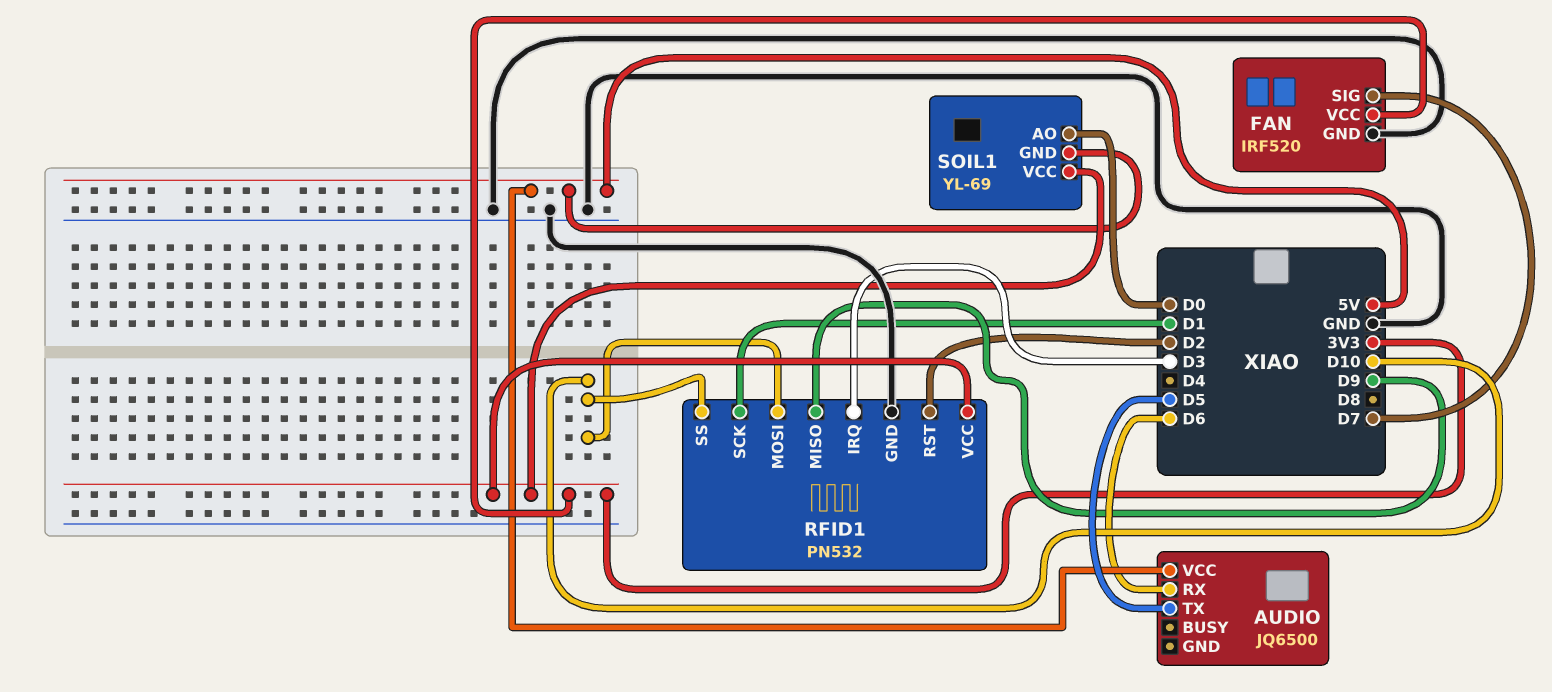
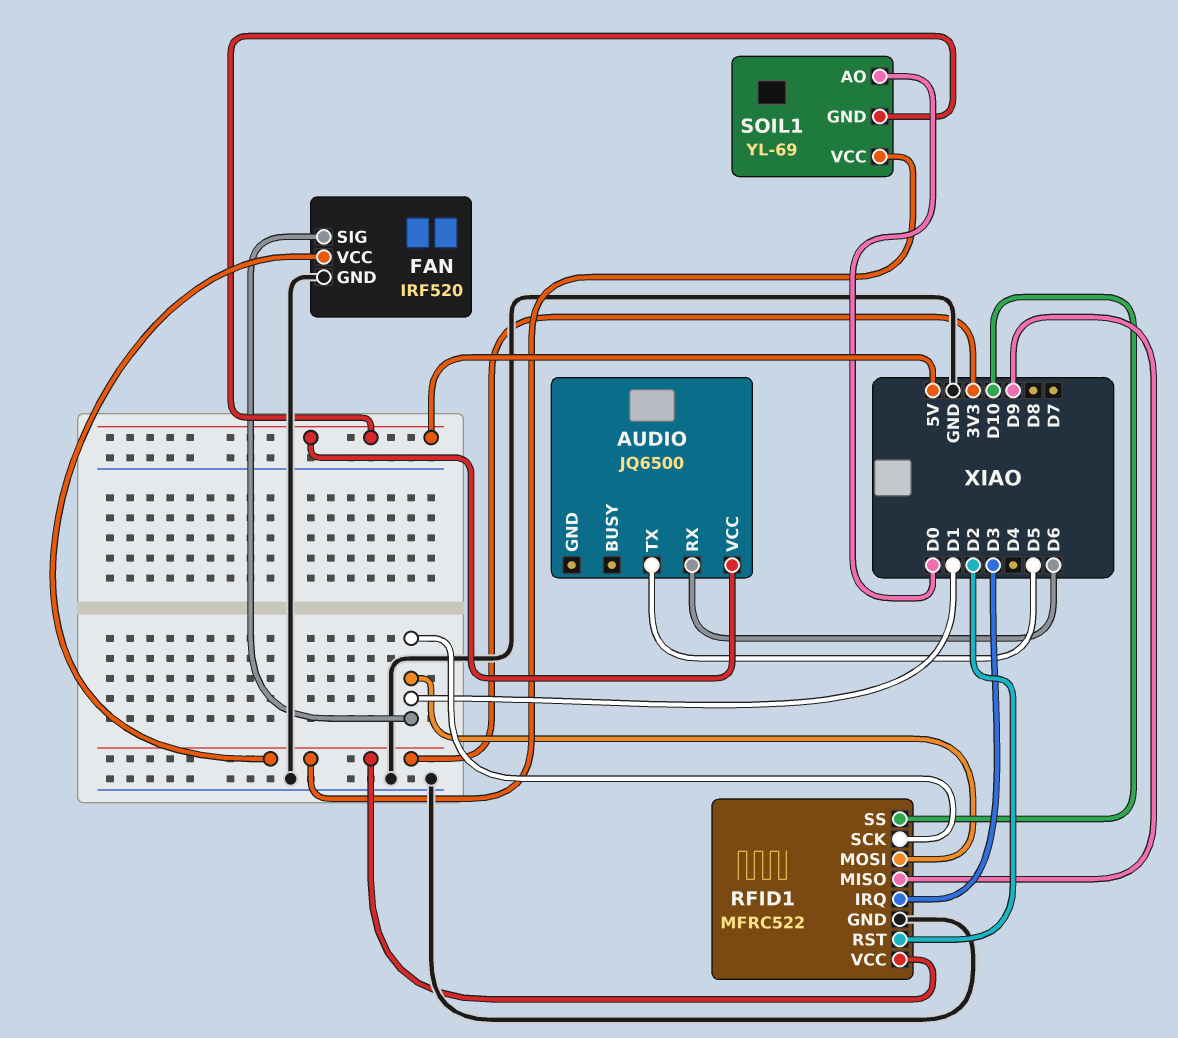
FAN pin SIG: D7 -> D1
RFID1: PN532 -> MFRC522
RFID1 pin MOSI: D10 -> D1

